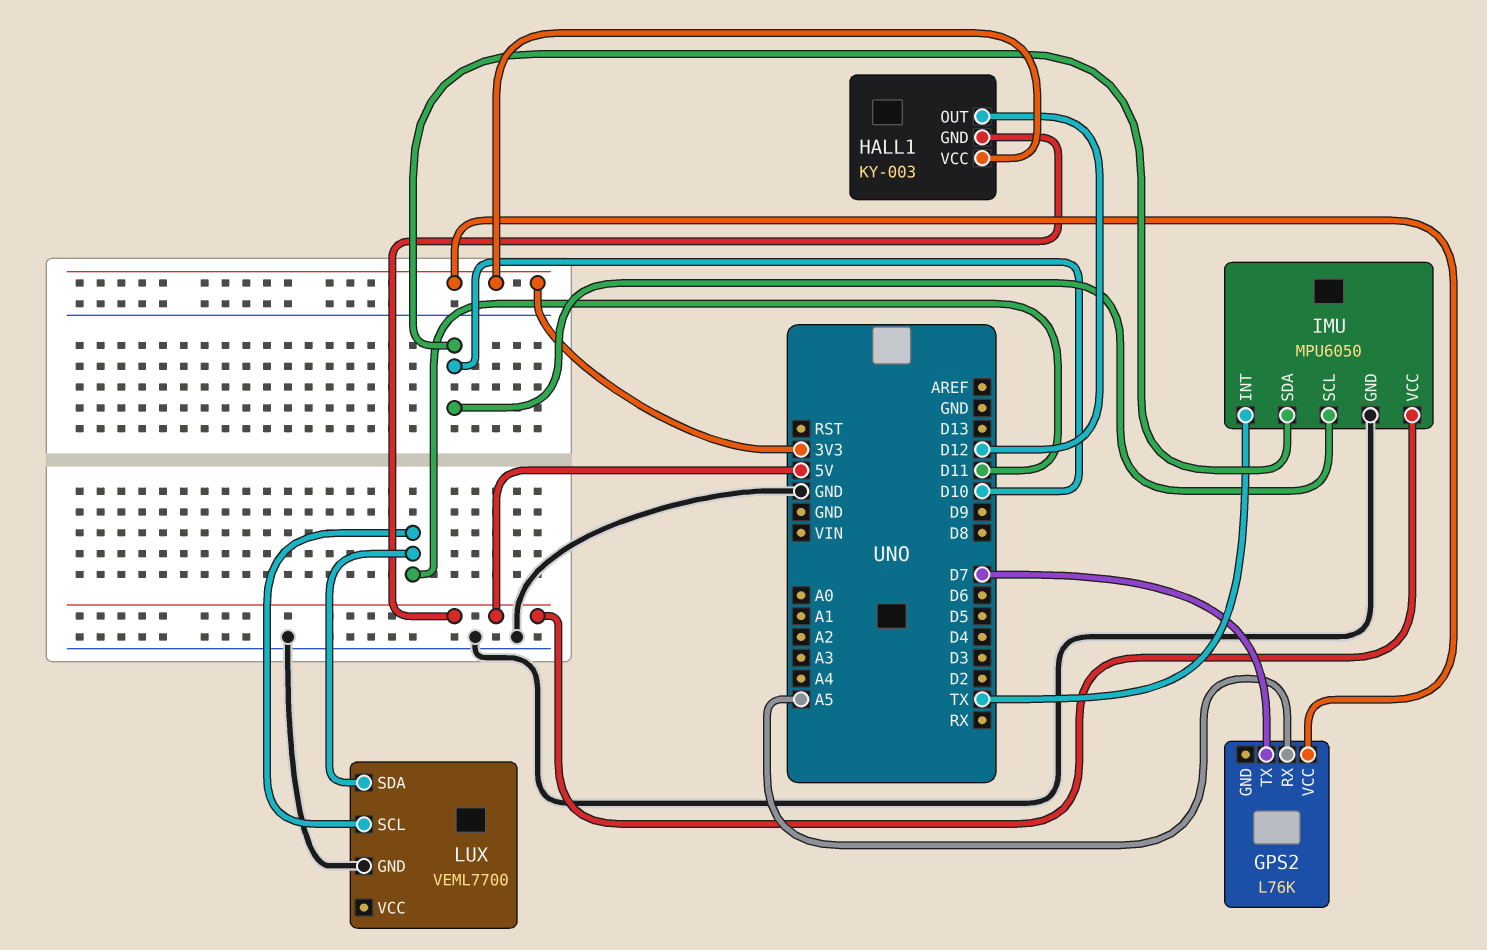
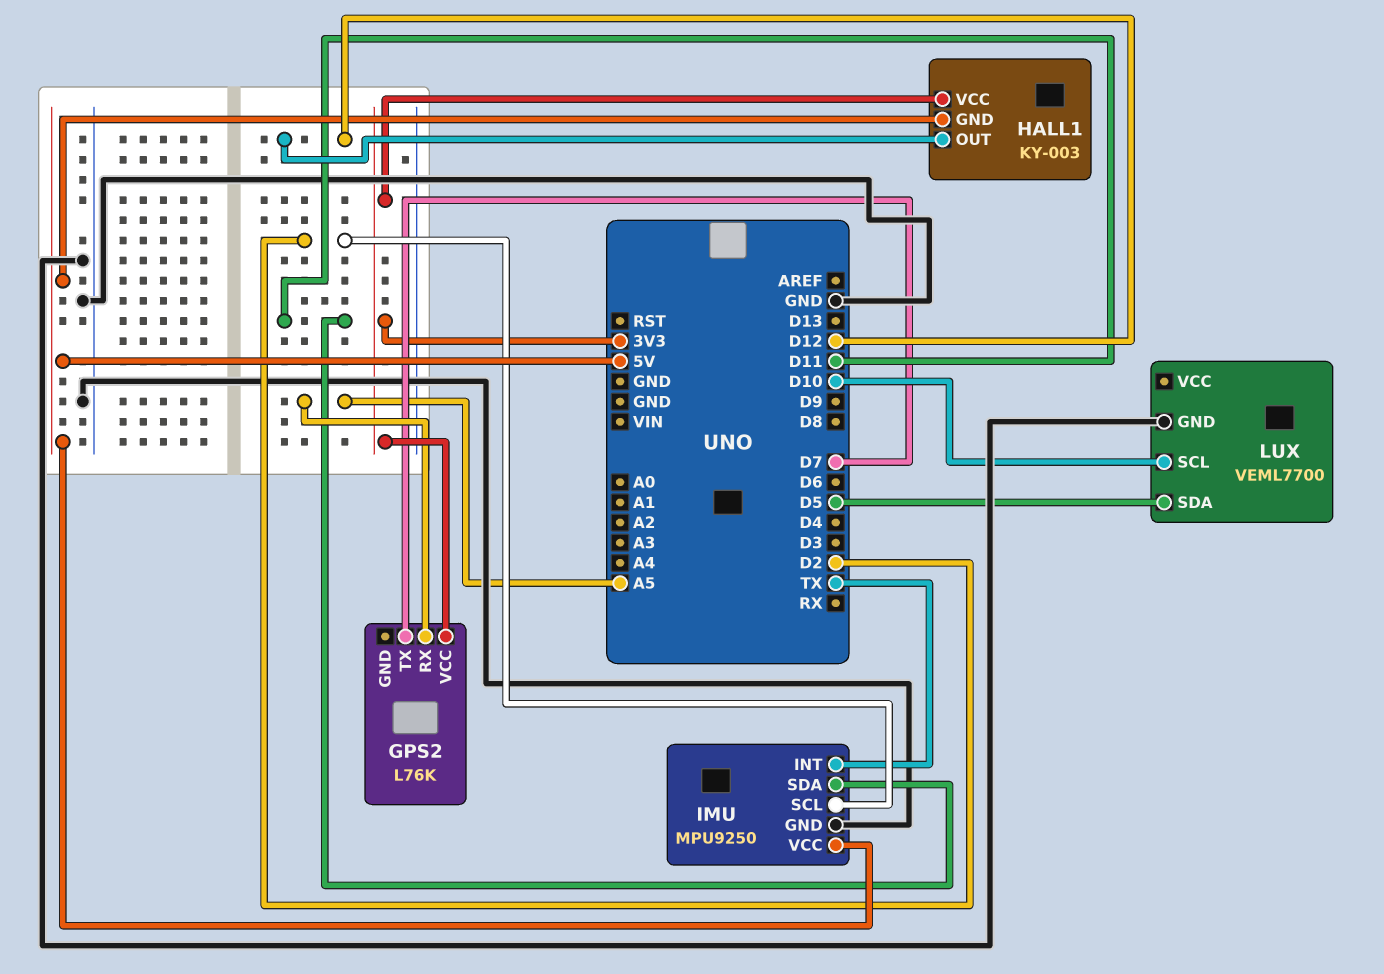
IMU: MPU6050 -> MPU9250
IMU pin SCL: D10 -> D2
IMU pin SDA: D10 -> D11
LUX pin SCL: D11 -> D10
LUX pin SDA: D11 -> D5

